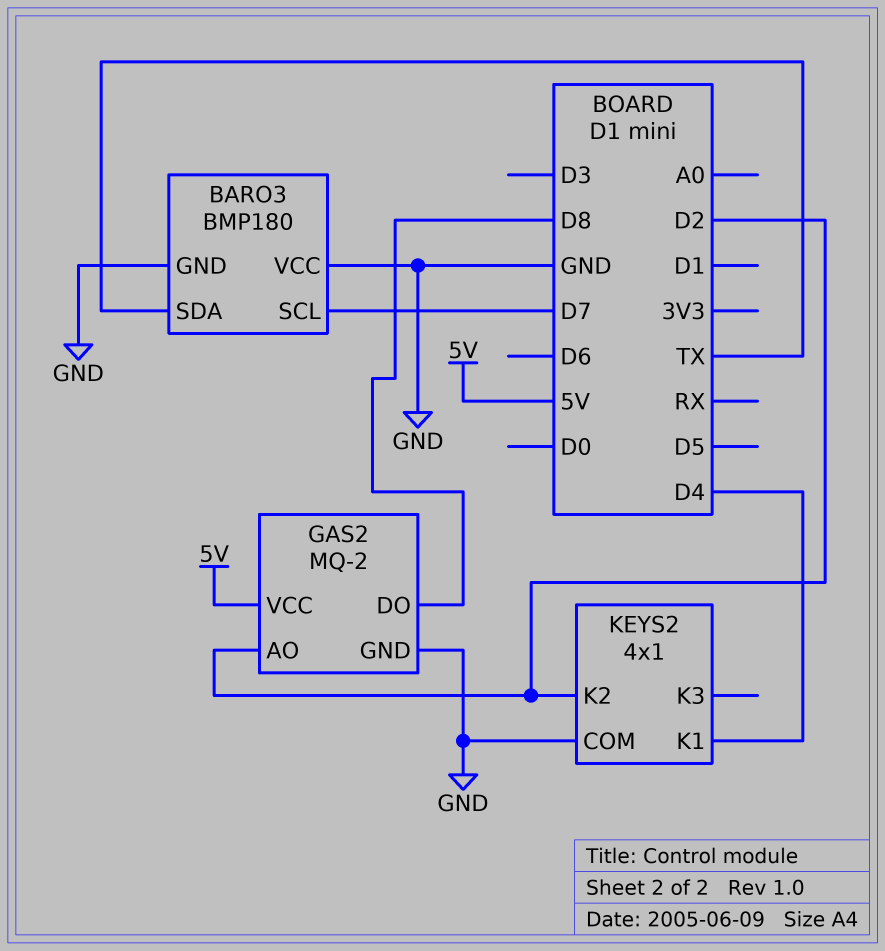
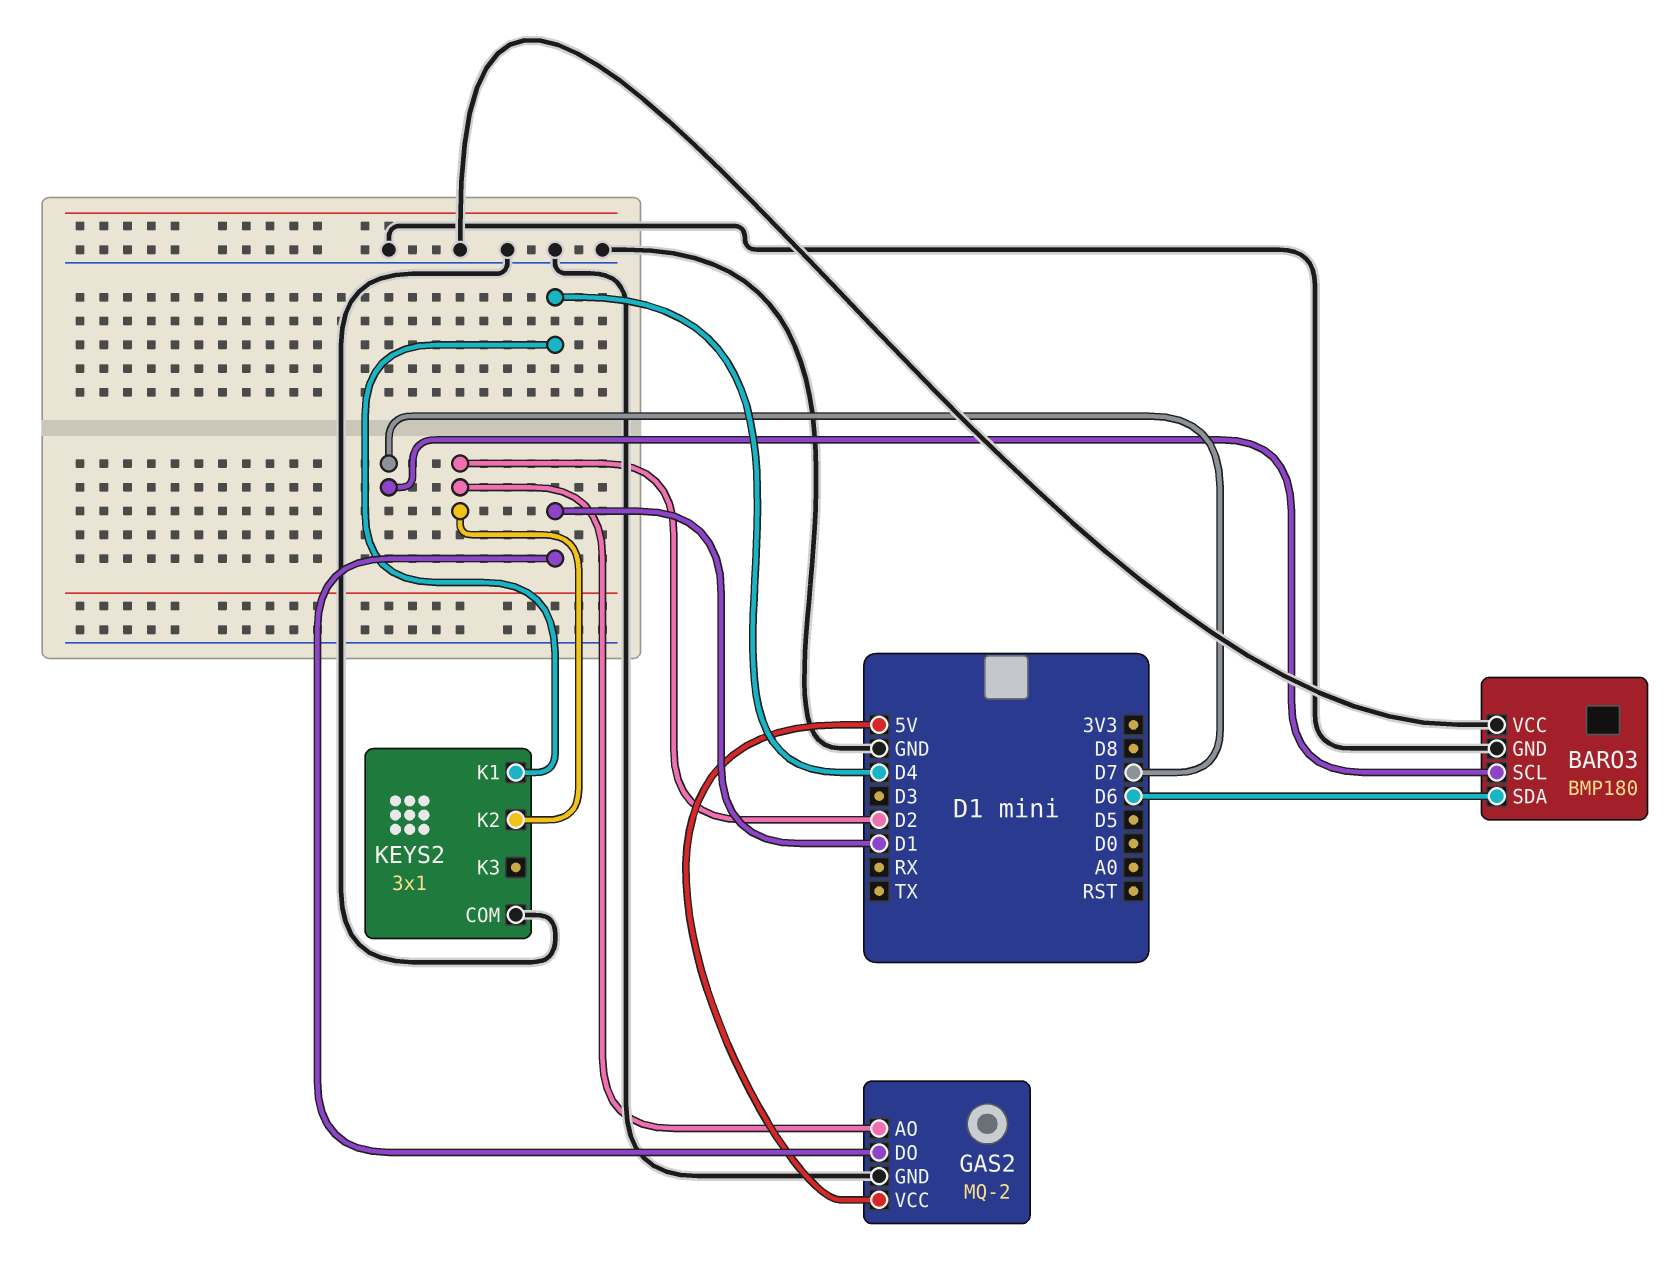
BARO3 pin SDA: TX -> D6
GAS2 pin DO: D8 -> D1
KEYS2: 4x1 -> 3x1

